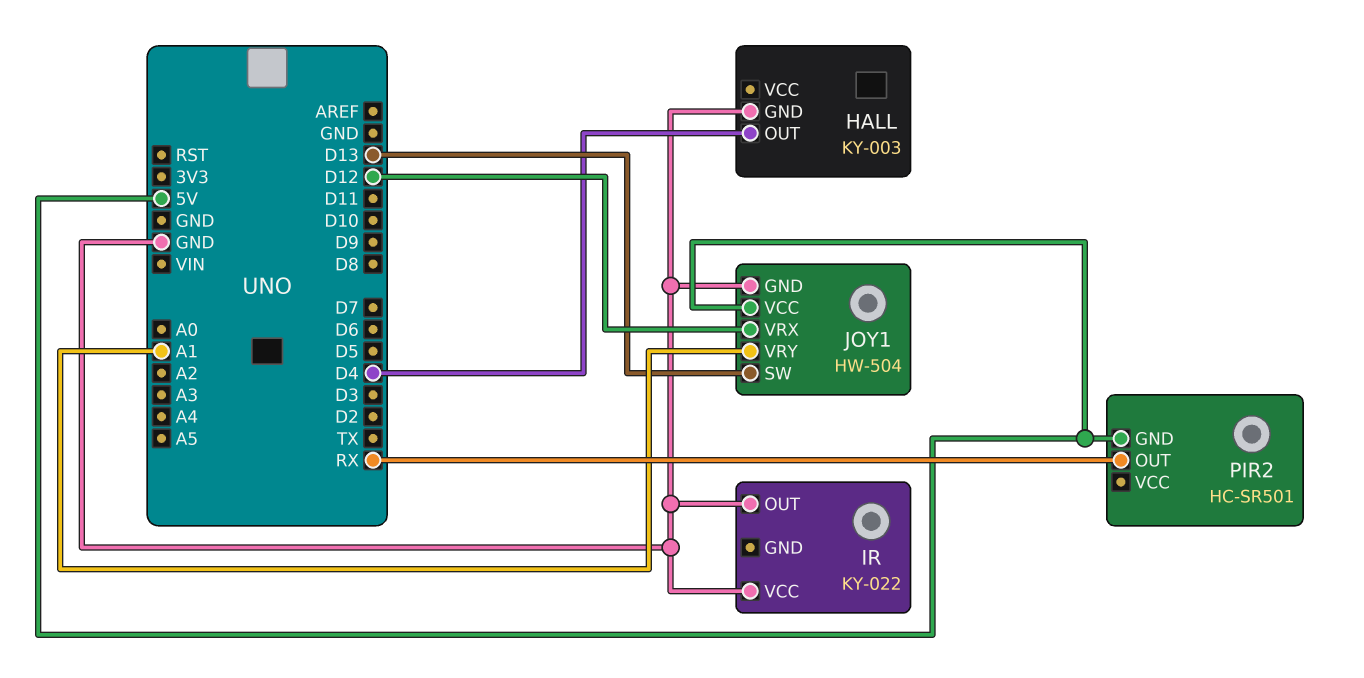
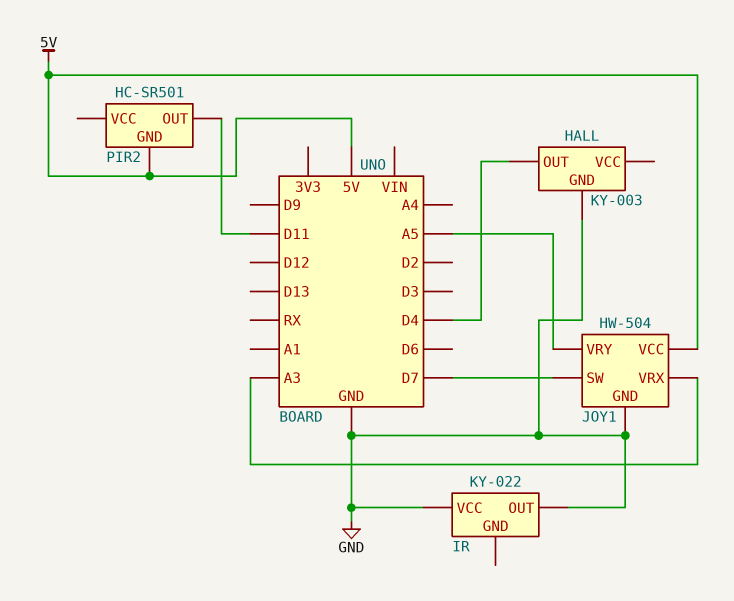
JOY1 pin SW: D13 -> D7
JOY1 pin VRX: D12 -> A3
JOY1 pin VRY: A1 -> A5
PIR2 pin OUT: RX -> D11

